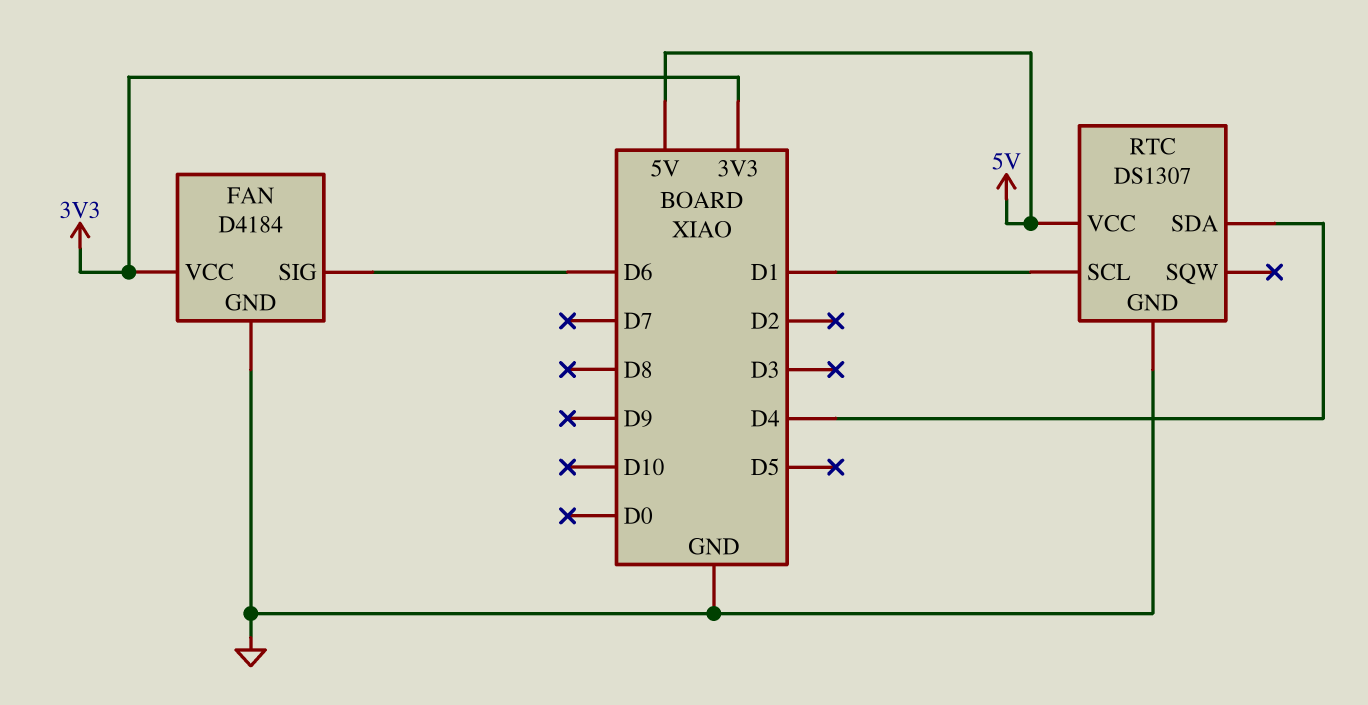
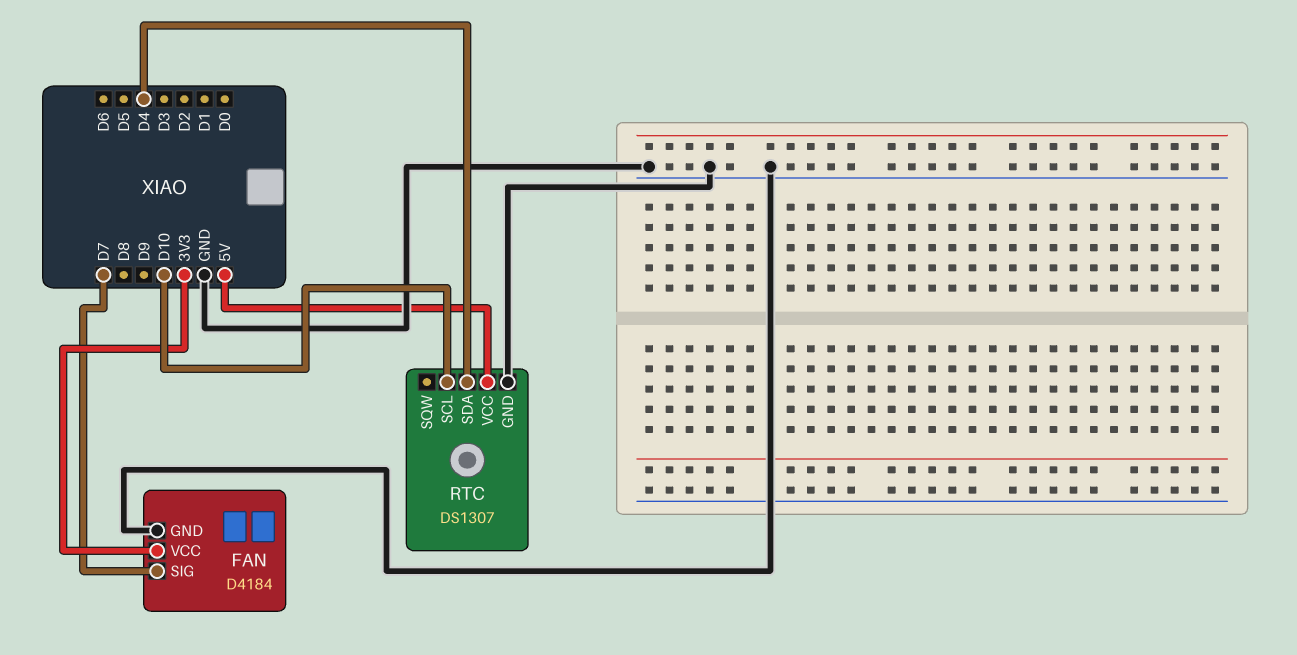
FAN pin SIG: D6 -> D7
RTC pin SCL: D1 -> D10

